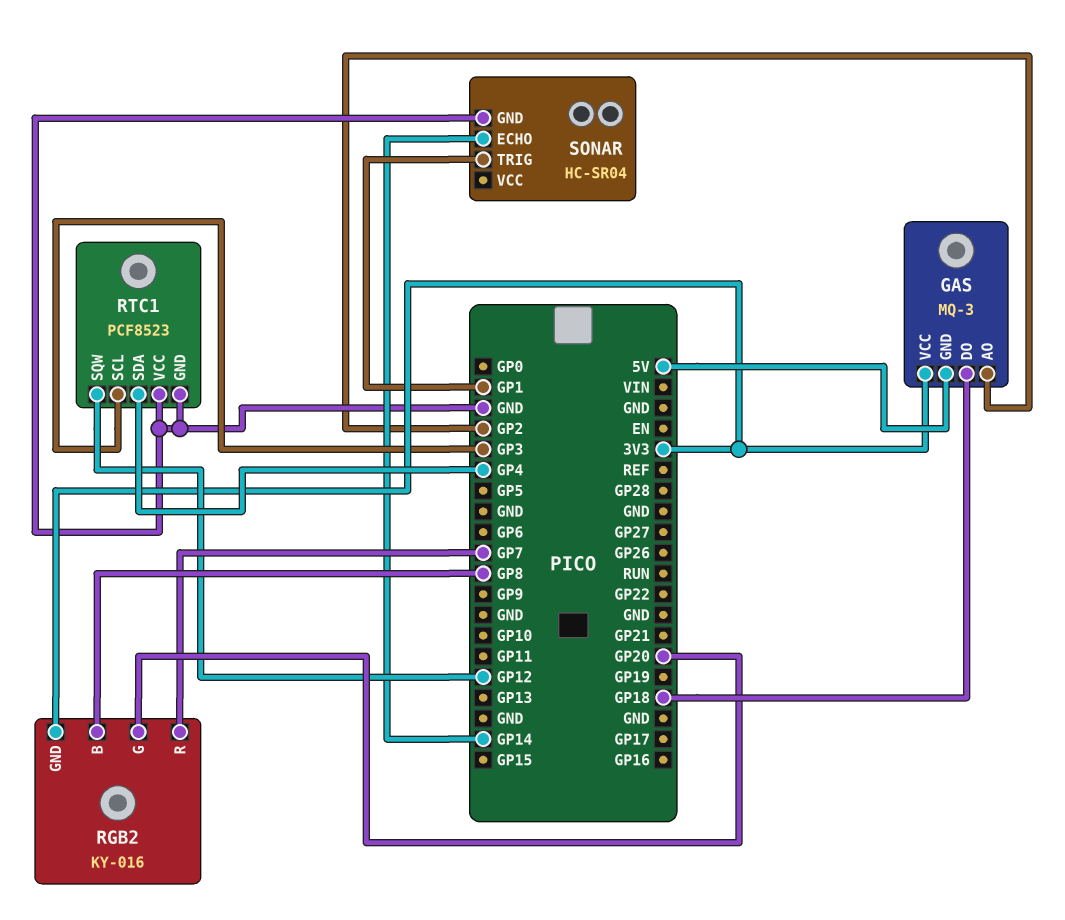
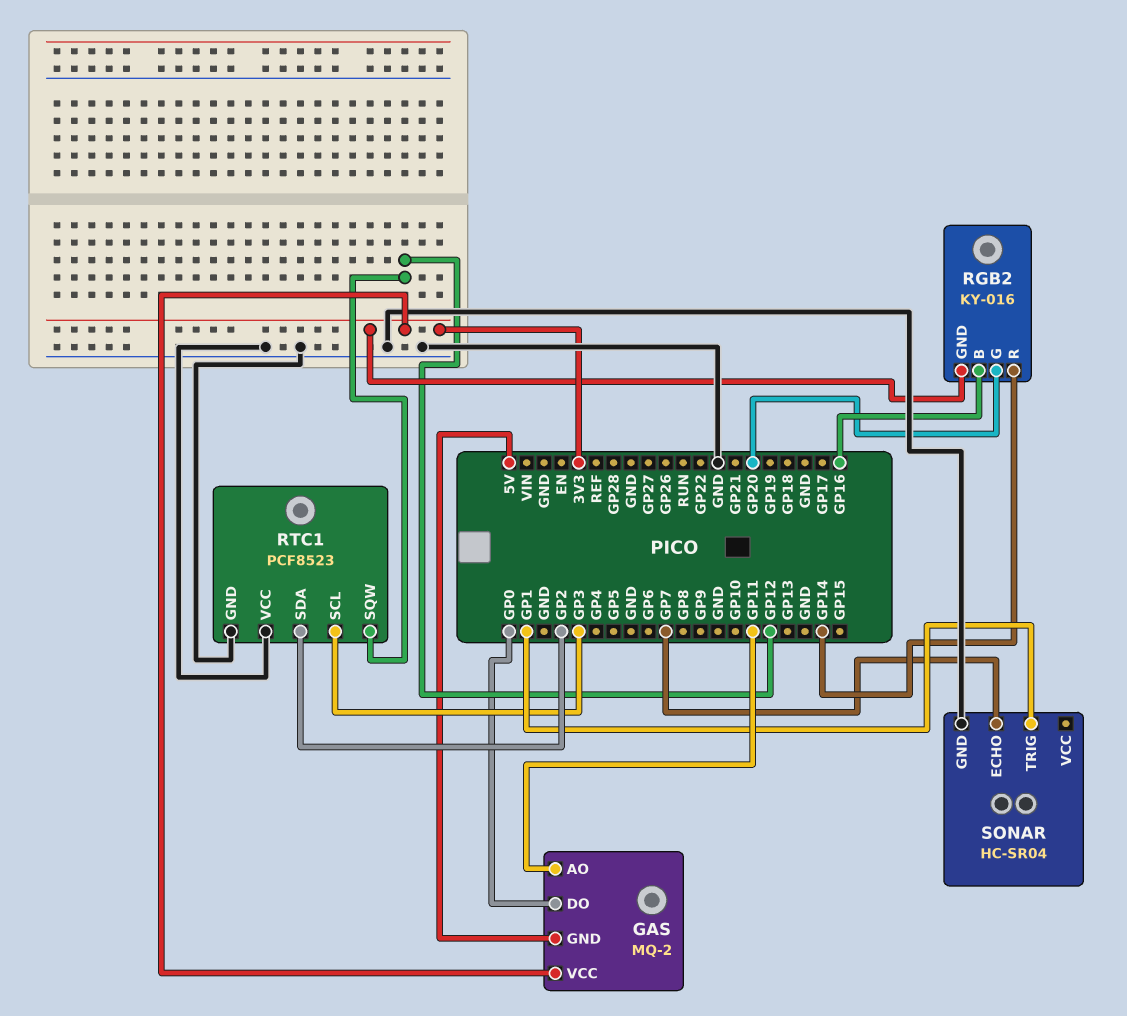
GAS: MQ-3 -> MQ-2
GAS pin AO: GP2 -> GP11
GAS pin DO: GP18 -> GP0
RGB2 pin B: GP8 -> GP16
RGB2 pin R: GP7 -> GP14
RTC1 pin SDA: GP4 -> GP2
SONAR pin ECHO: GP14 -> GP7

